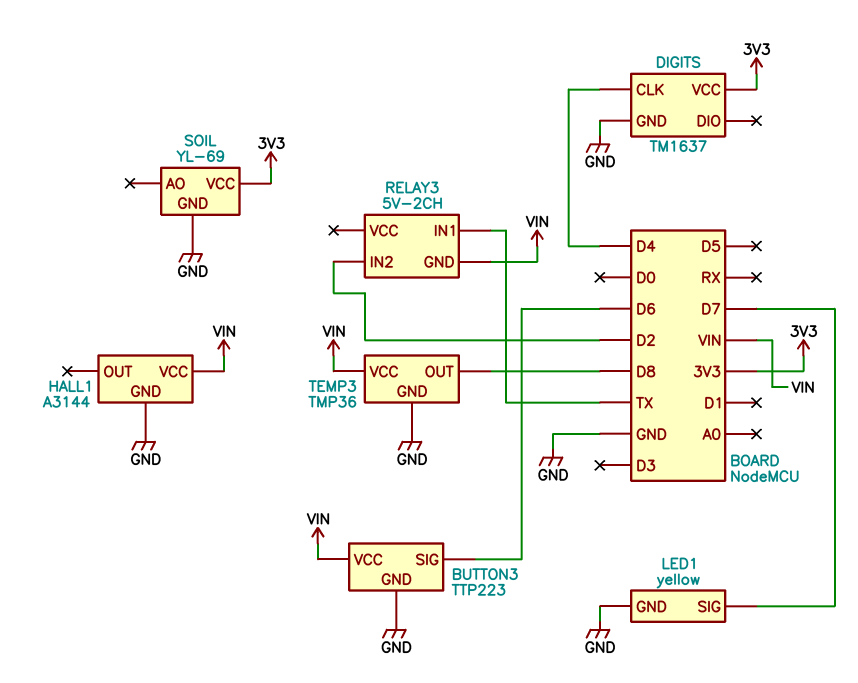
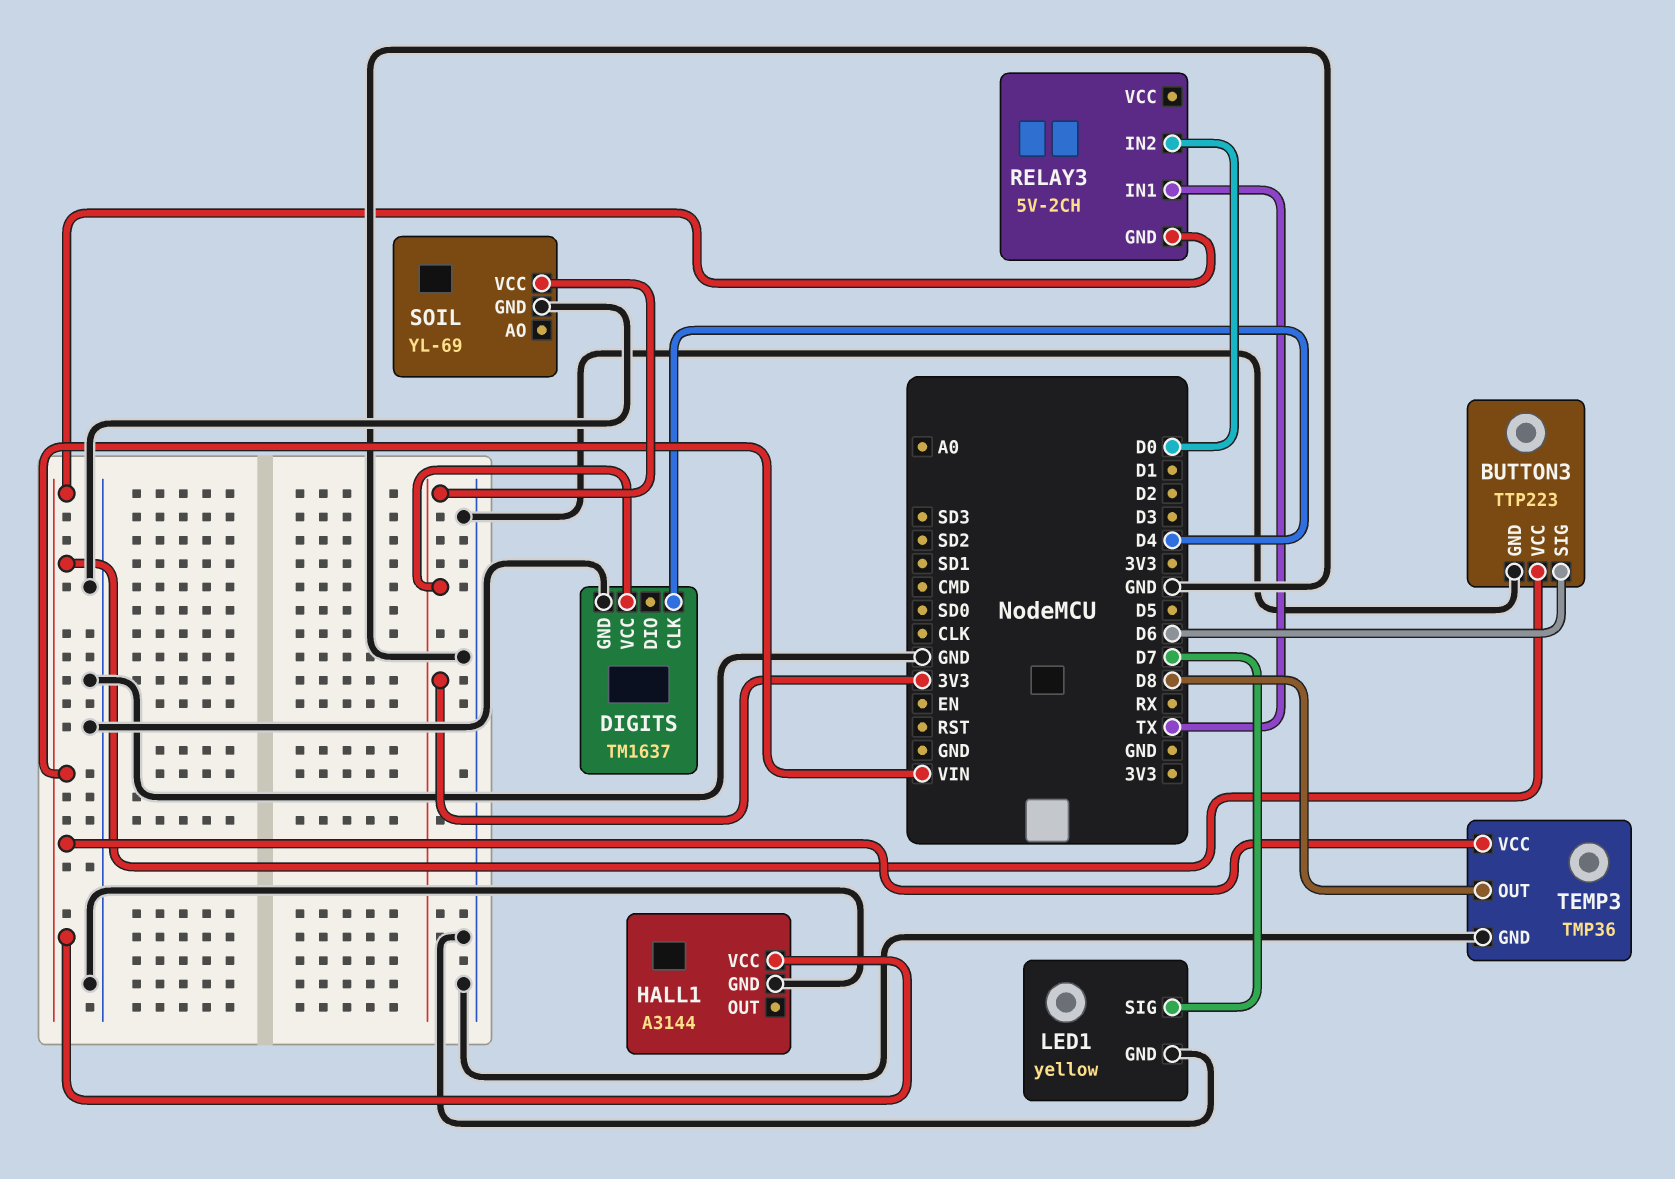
RELAY3 pin IN2: D2 -> D0

